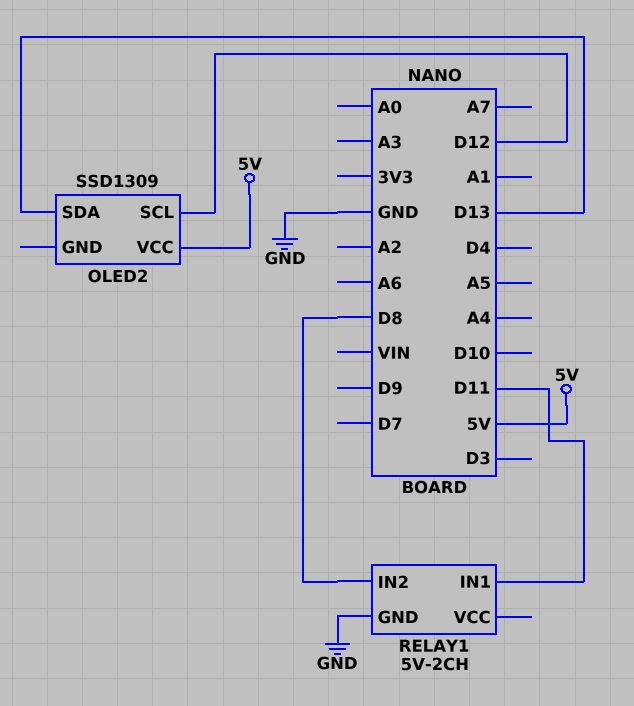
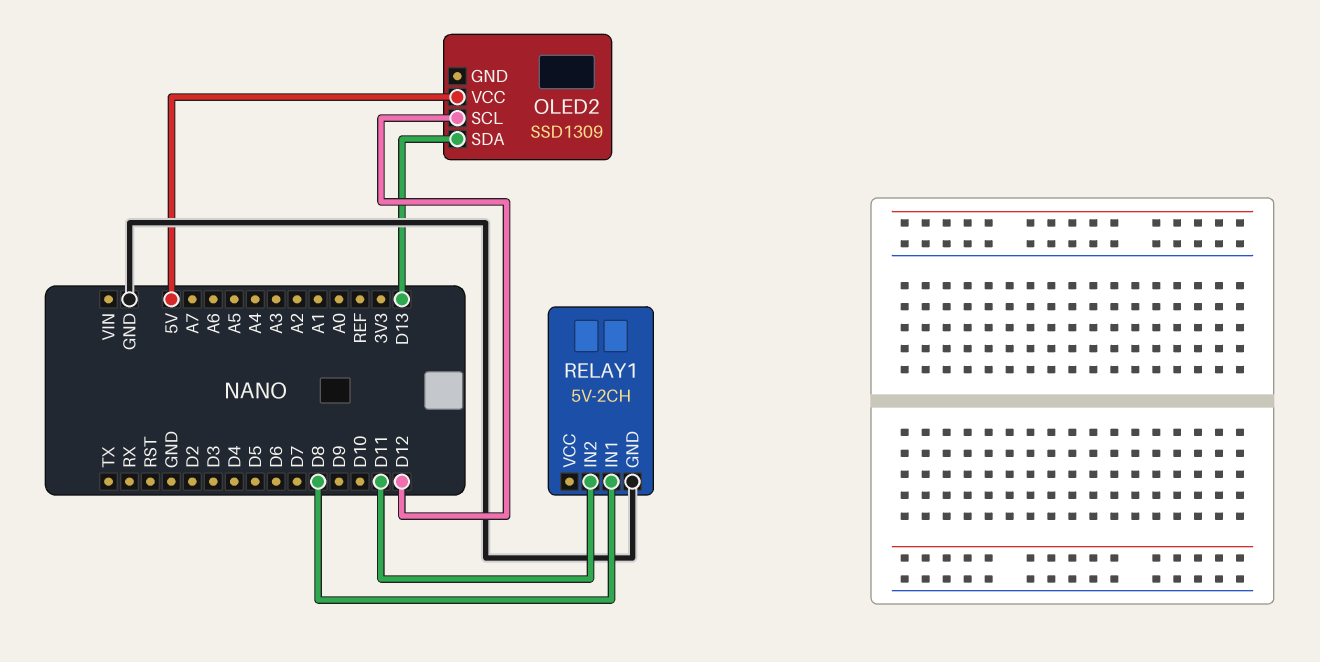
RELAY1 pin IN1: D11 -> D8
RELAY1 pin IN2: D8 -> D11

